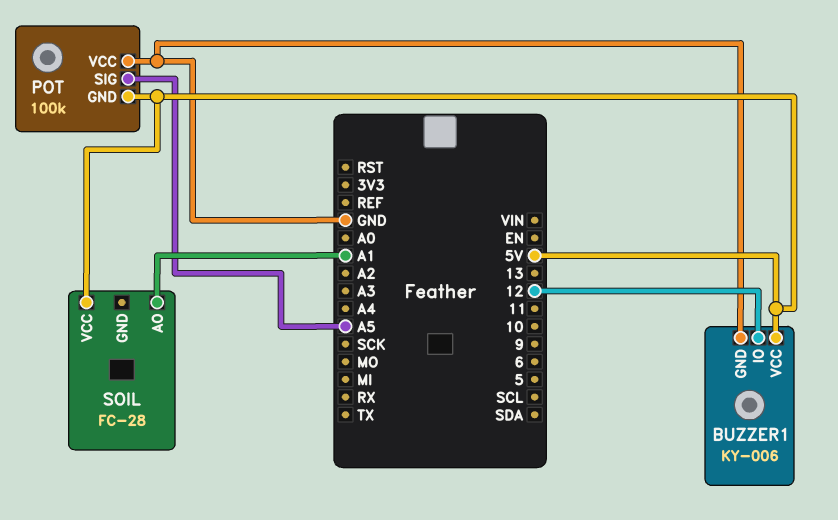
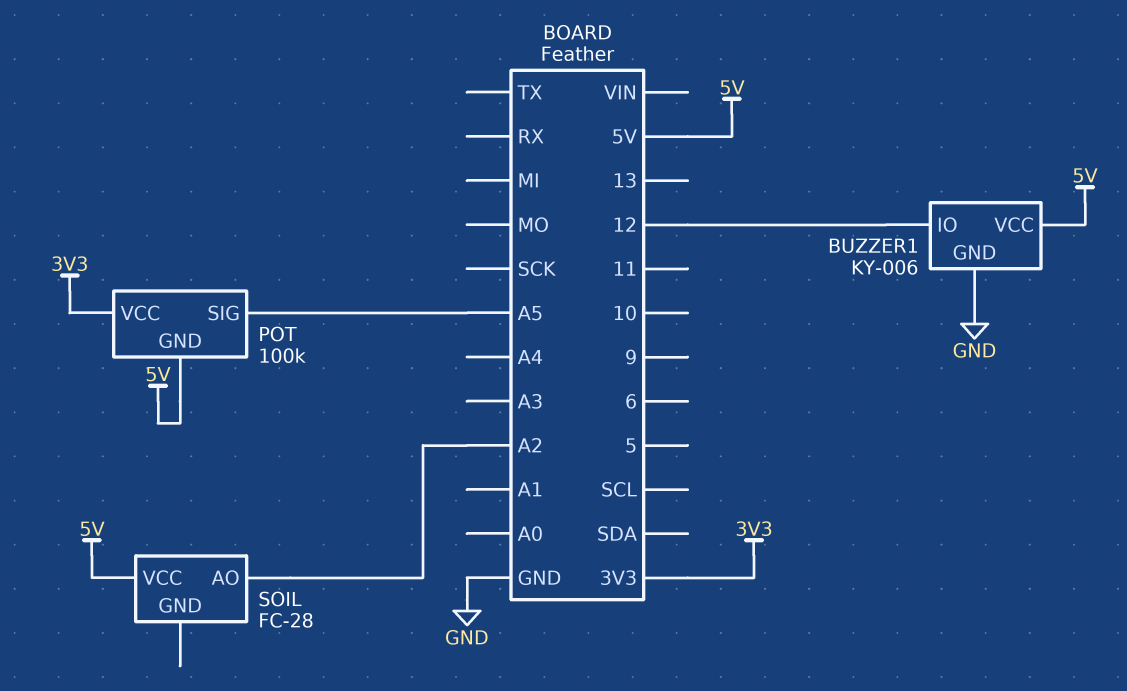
POT pin VCC: GND -> 3V3
SOIL pin AO: A1 -> A2

